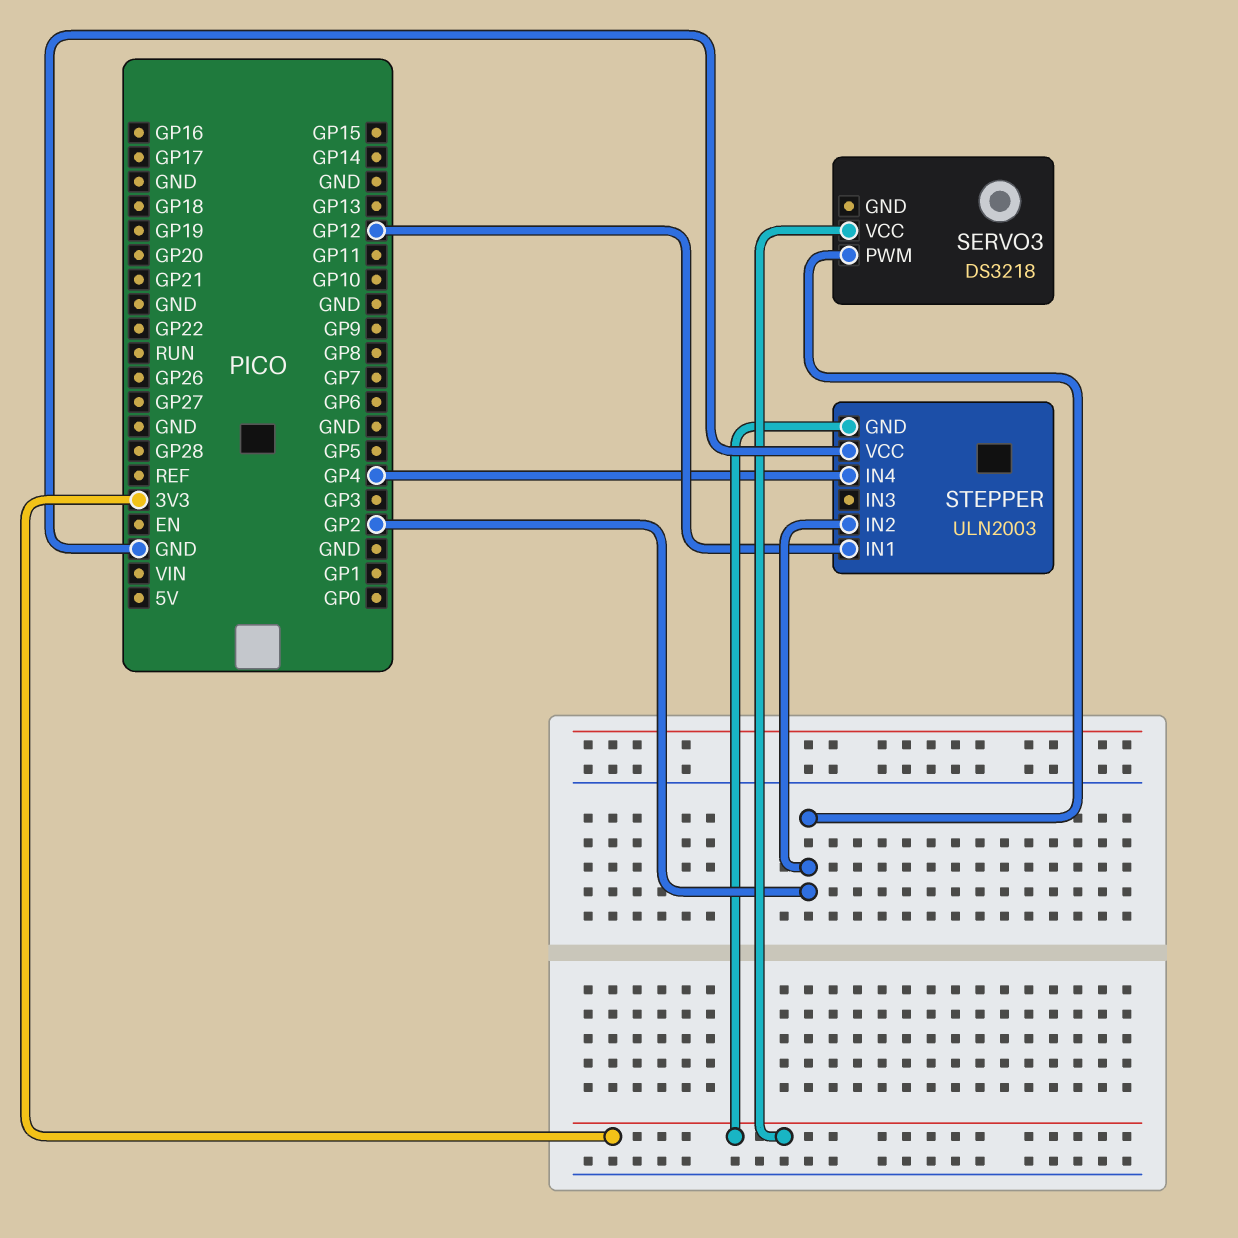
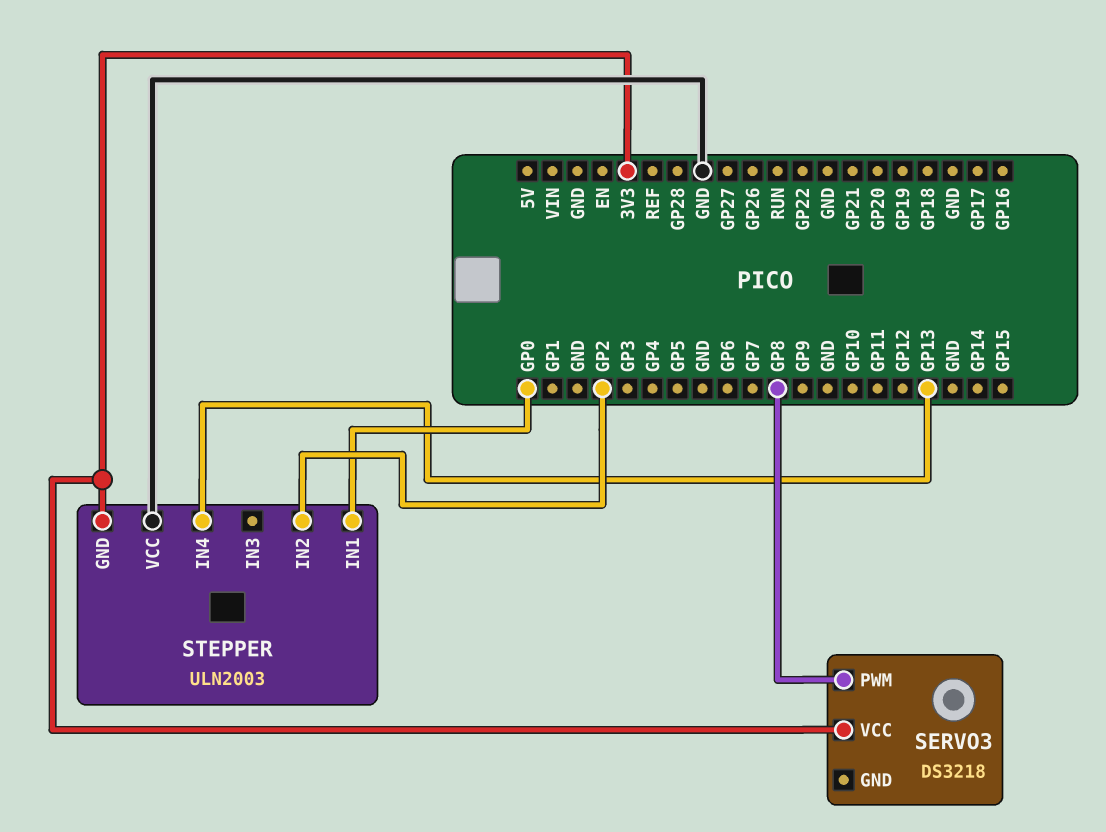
SERVO3 pin PWM: GP2 -> GP8
STEPPER pin IN1: GP12 -> GP0
STEPPER pin IN4: GP4 -> GP13

